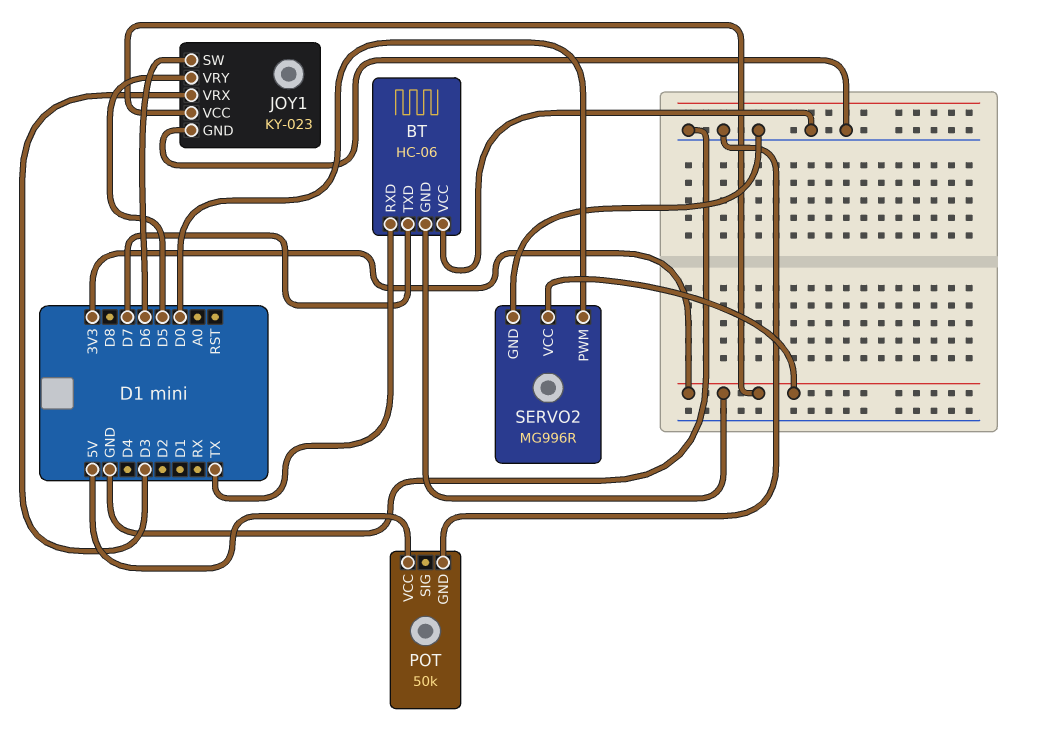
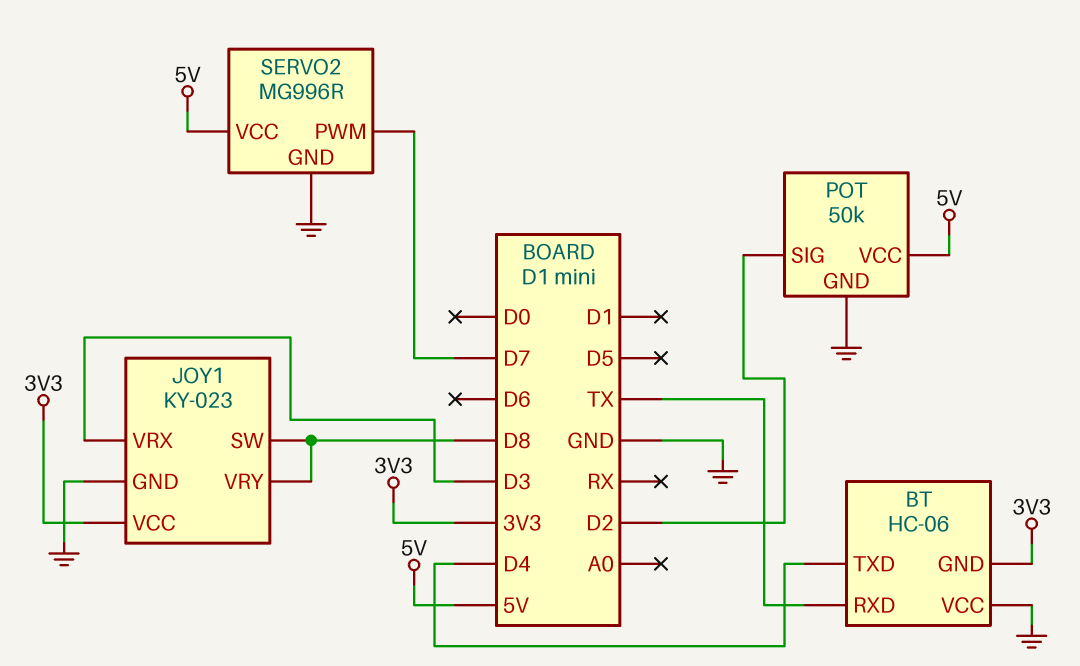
BT pin TXD: D7 -> D4
JOY1 pin SW: D6 -> D8
JOY1 pin VRY: D5 -> D8
POT pin SIG: none -> D2
SERVO2 pin PWM: D0 -> D7
SERVO2 pin VCC: 3V3 -> 5V

